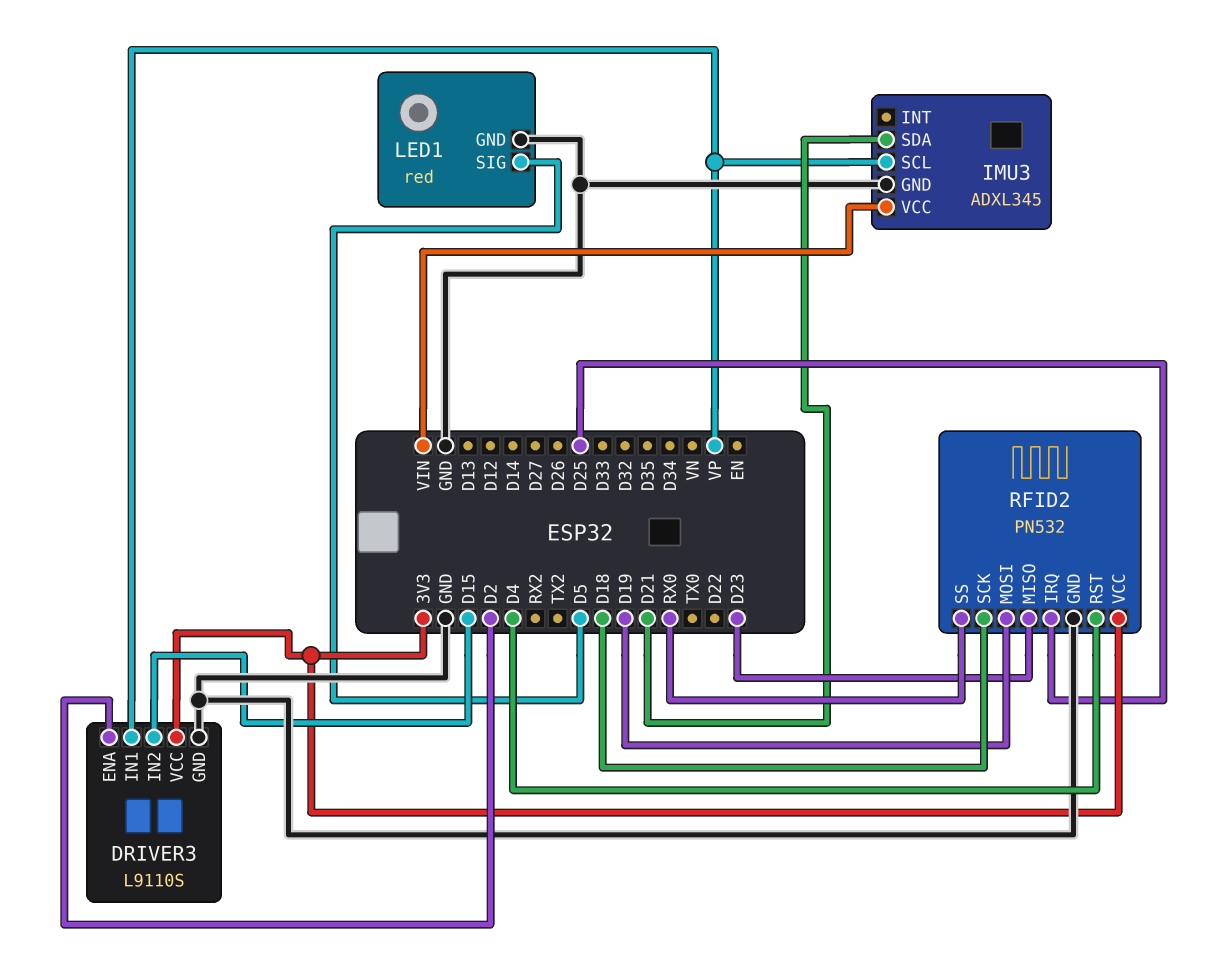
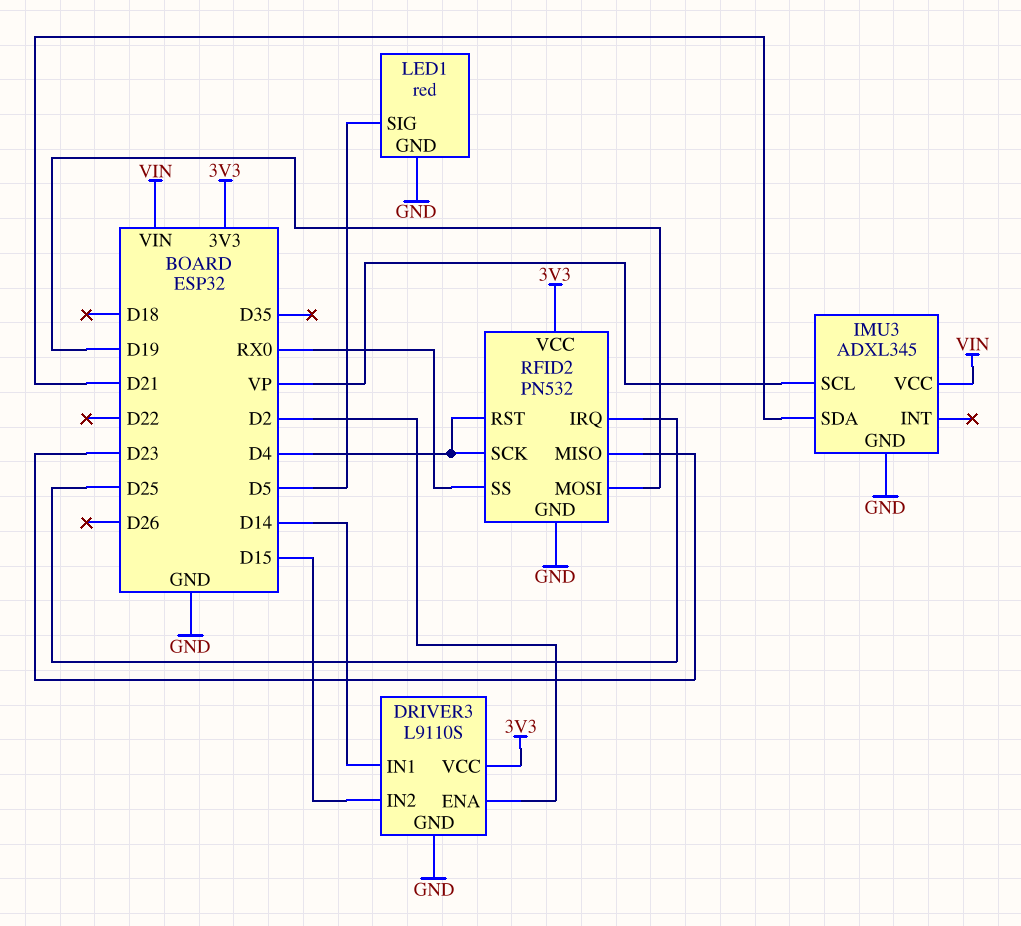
DRIVER3 pin IN1: VP -> D14
RFID2 pin SCK: D18 -> D4

